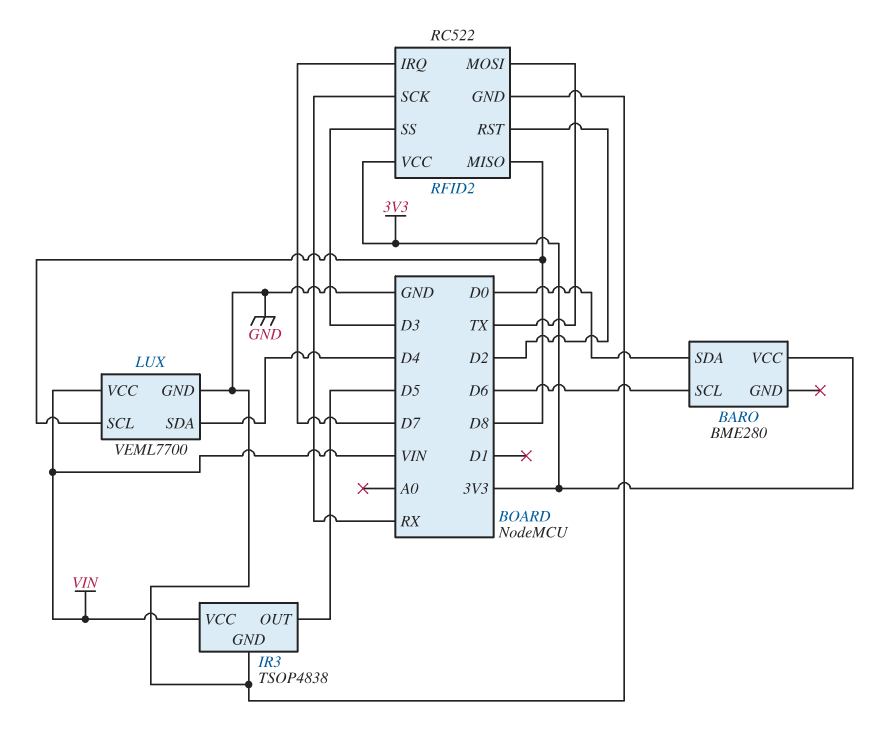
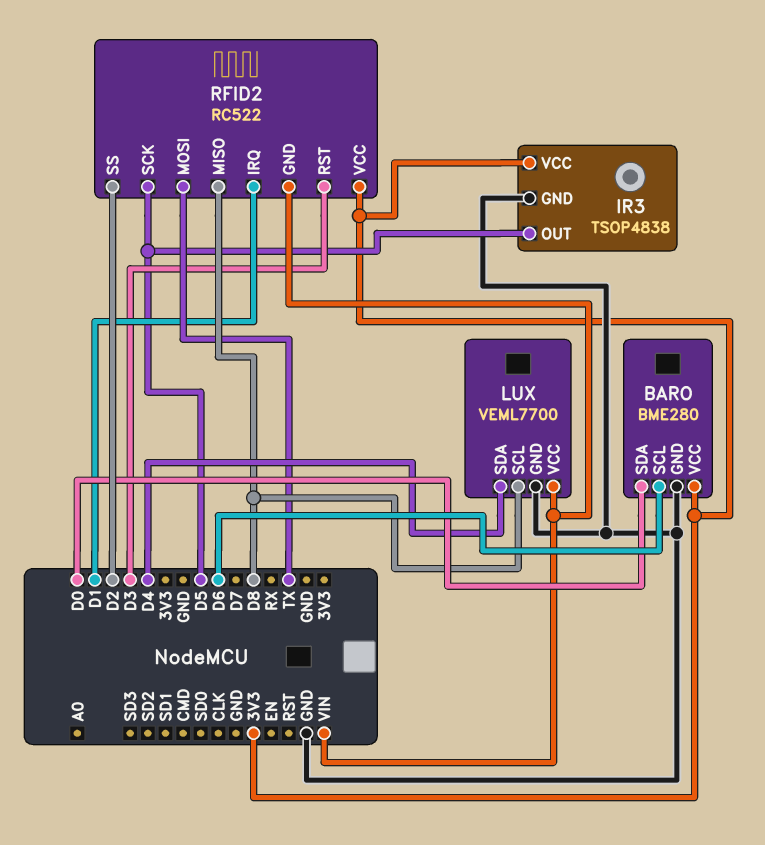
BARO pin GND: none -> GND
IR3 pin VCC: VIN -> 3V3
RFID2 pin GND: GND -> VIN
RFID2 pin IRQ: D7 -> D1
RFID2 pin RST: D2 -> D3
RFID2 pin SCK: RX -> D5
RFID2 pin SS: D3 -> D2

